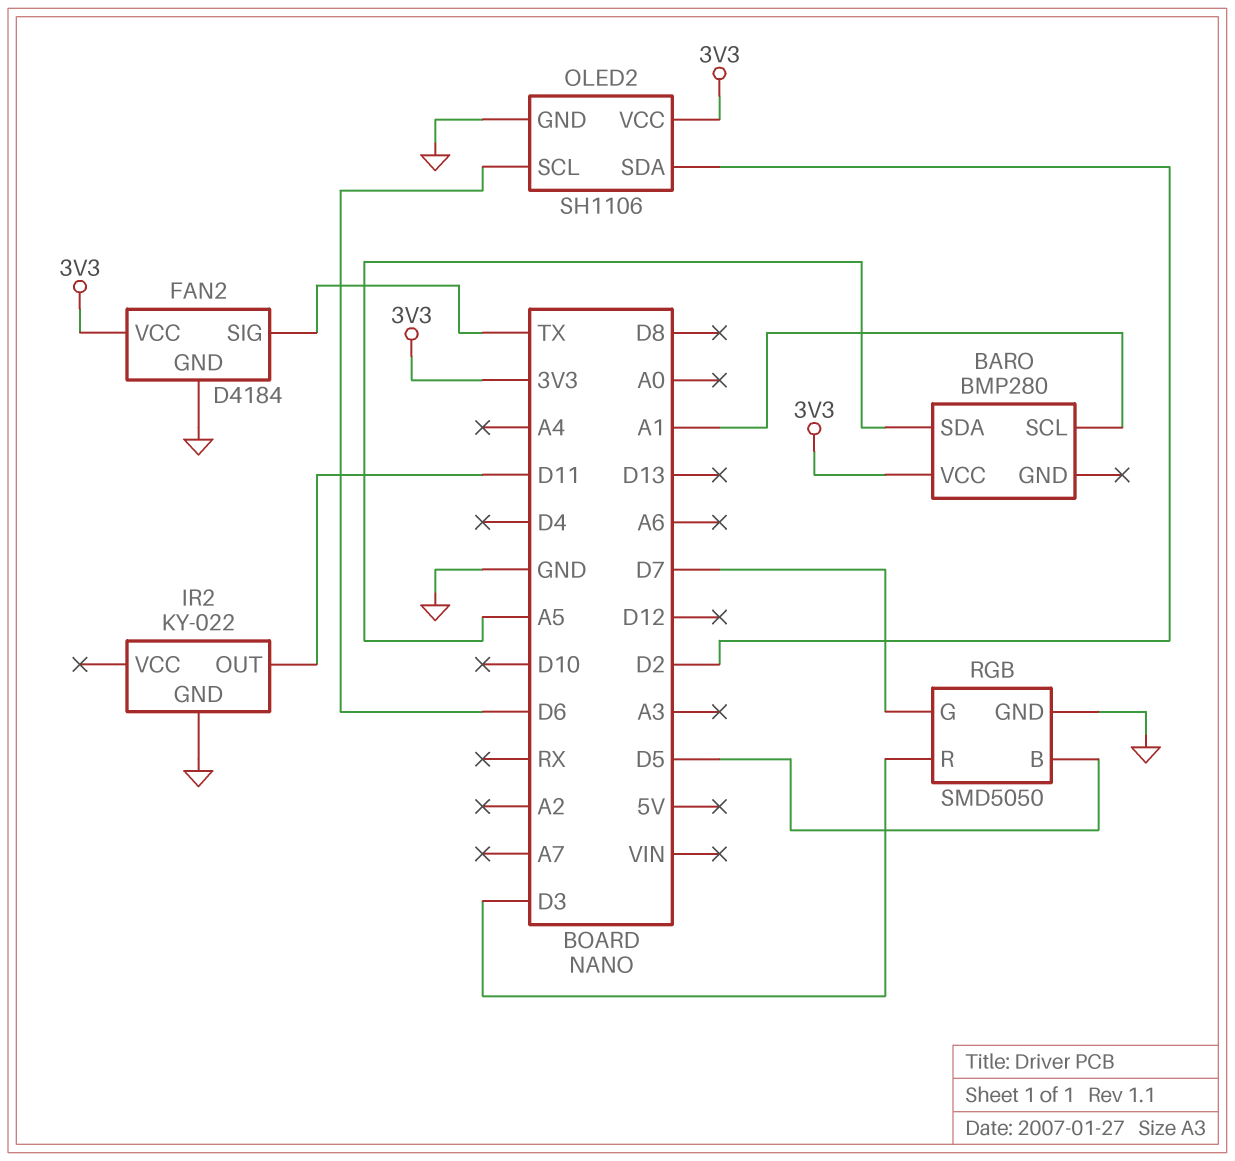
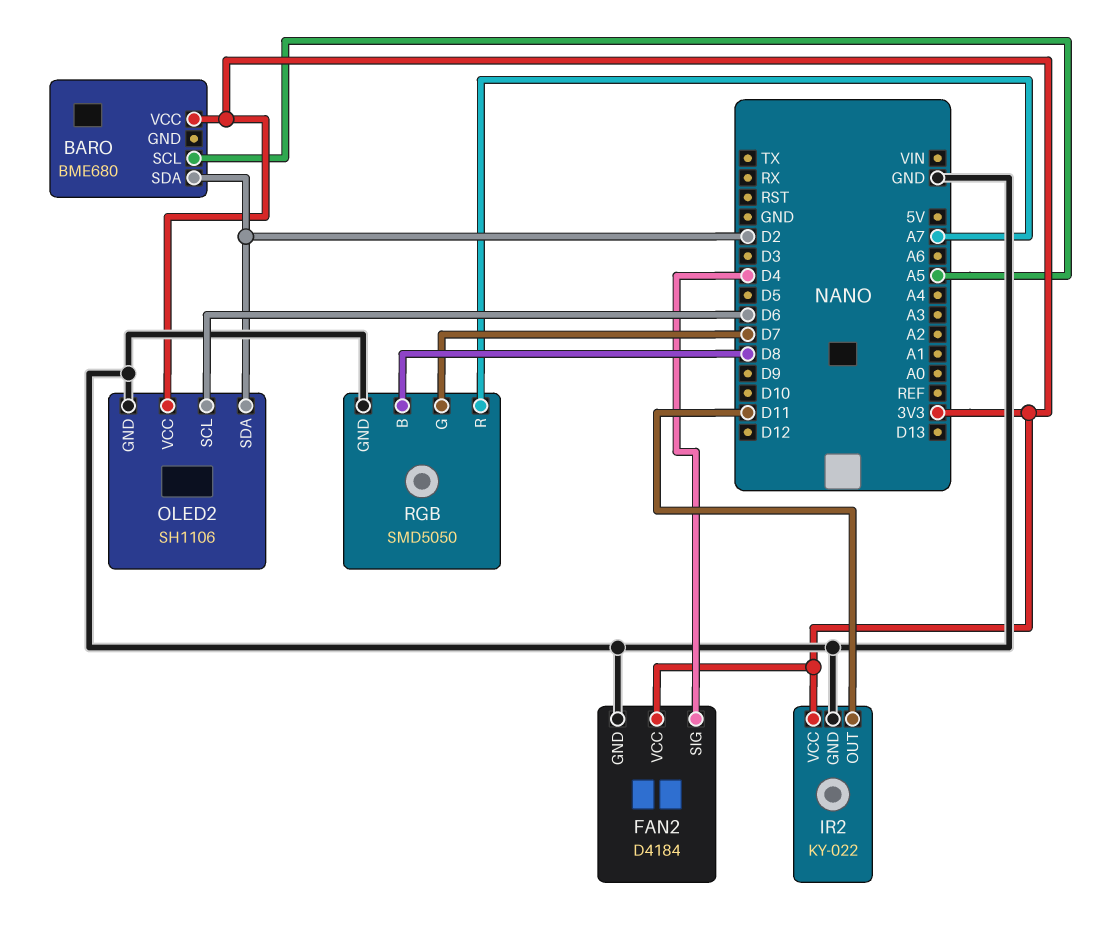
BARO: BMP280 -> BME680
BARO pin SCL: A1 -> A5
BARO pin SDA: A5 -> D2
FAN2 pin SIG: TX -> D4
IR2 pin VCC: none -> 3V3
RGB pin B: D5 -> D8
RGB pin R: D3 -> A7

